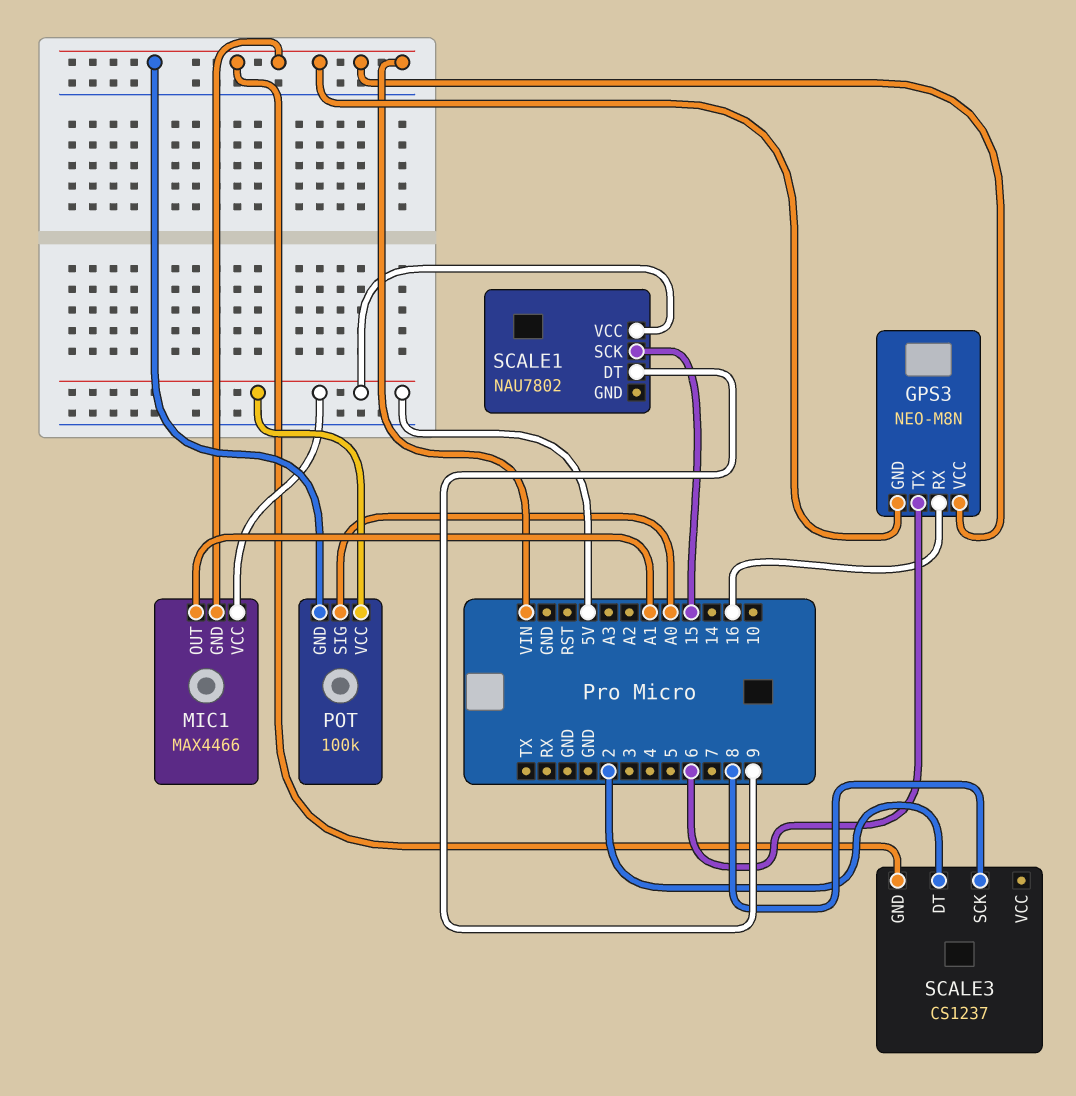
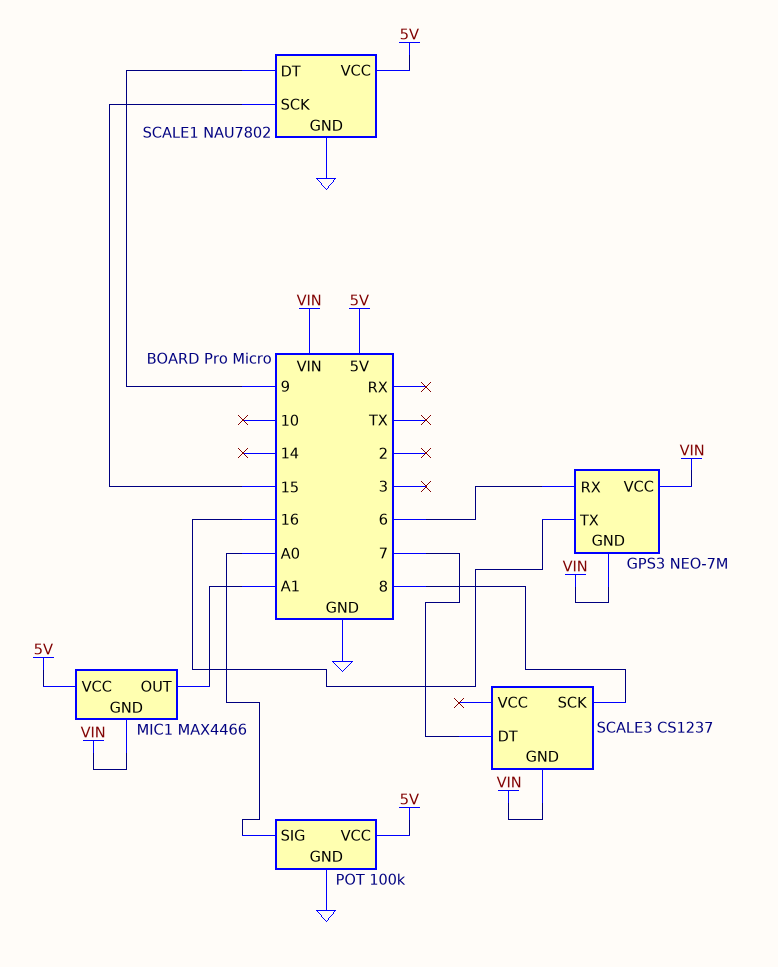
GPS3: NEO-M8N -> NEO-7M
GPS3 pin RX: 16 -> 6
GPS3 pin TX: 6 -> 16
POT pin GND: VIN -> GND
SCALE1 pin GND: none -> GND
SCALE3 pin DT: 2 -> 7

